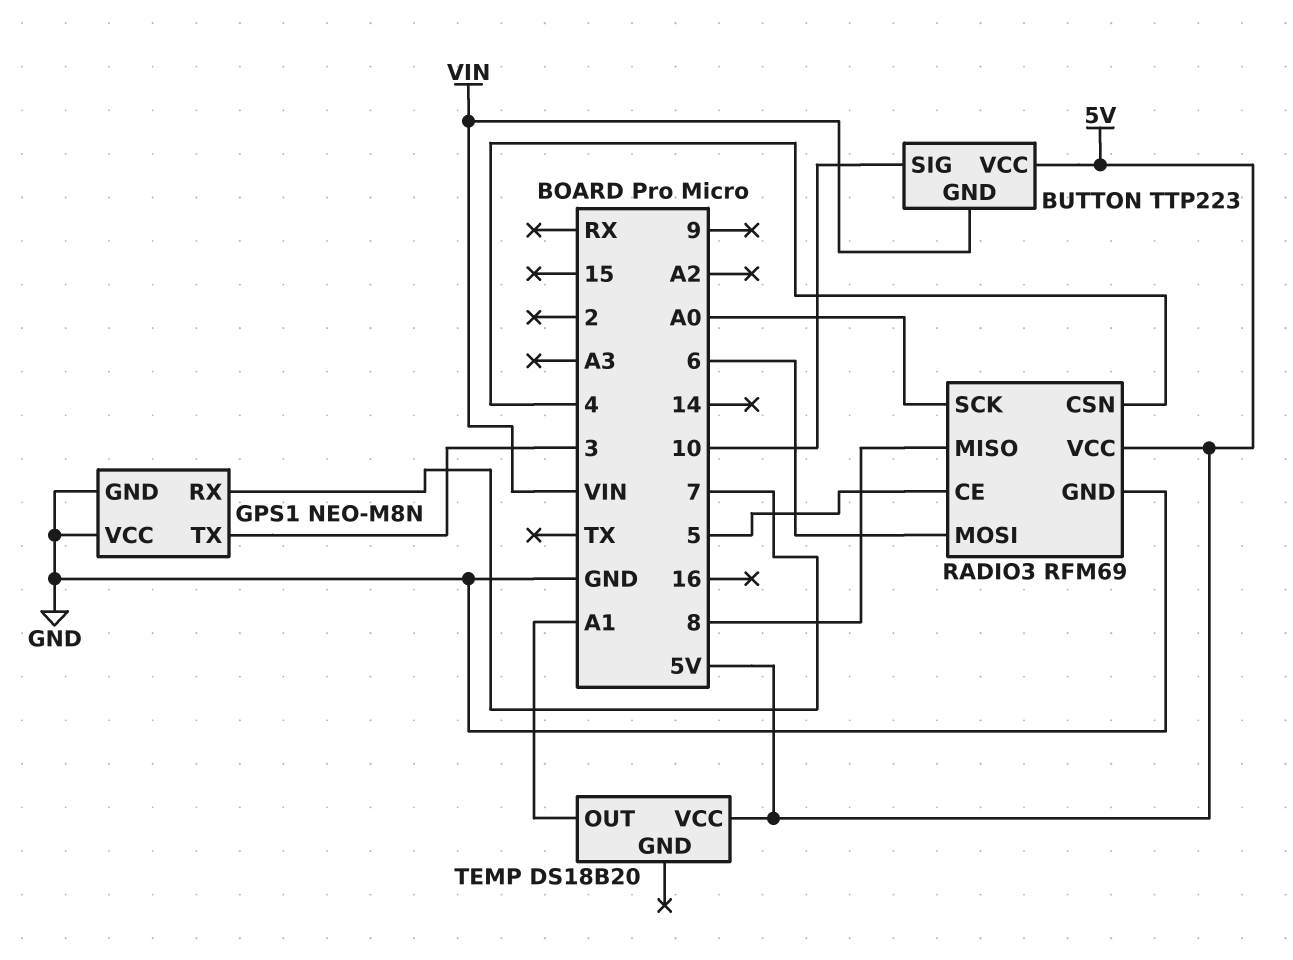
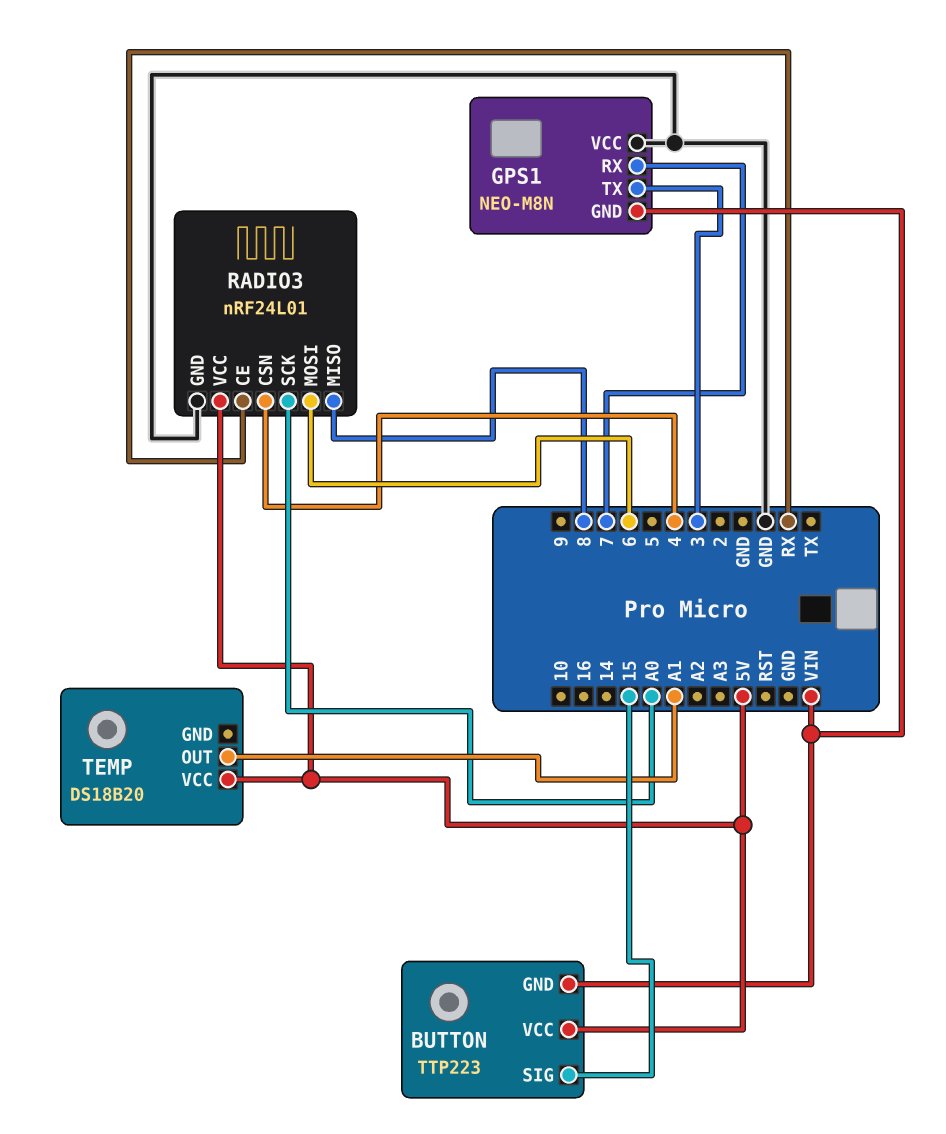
BUTTON pin SIG: 10 -> 15
GPS1 pin GND: GND -> VIN
RADIO3: RFM69 -> nRF24L01
RADIO3 pin CE: 5 -> RX

